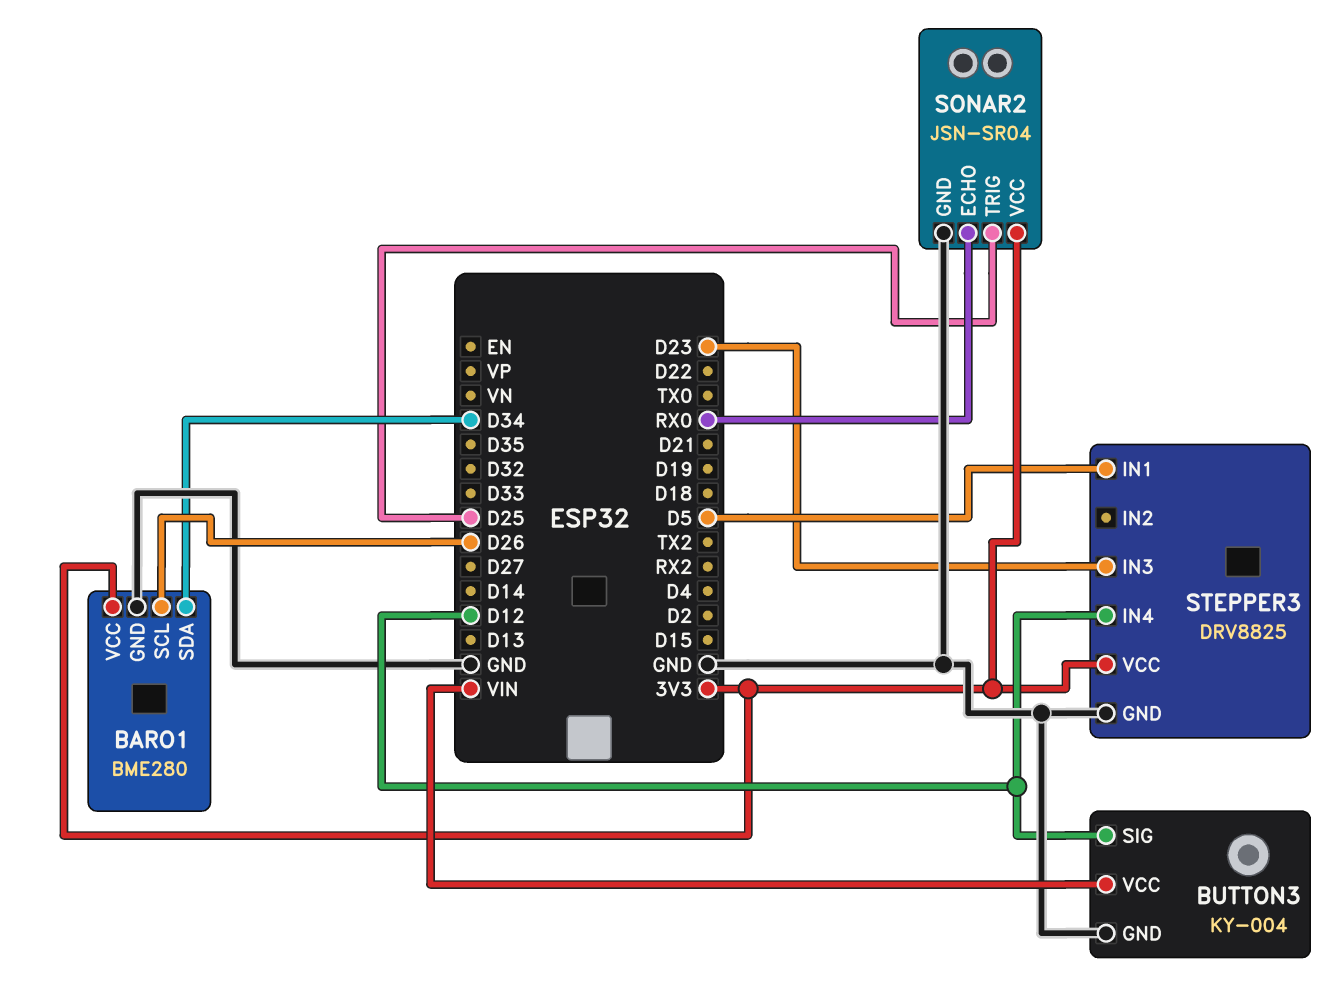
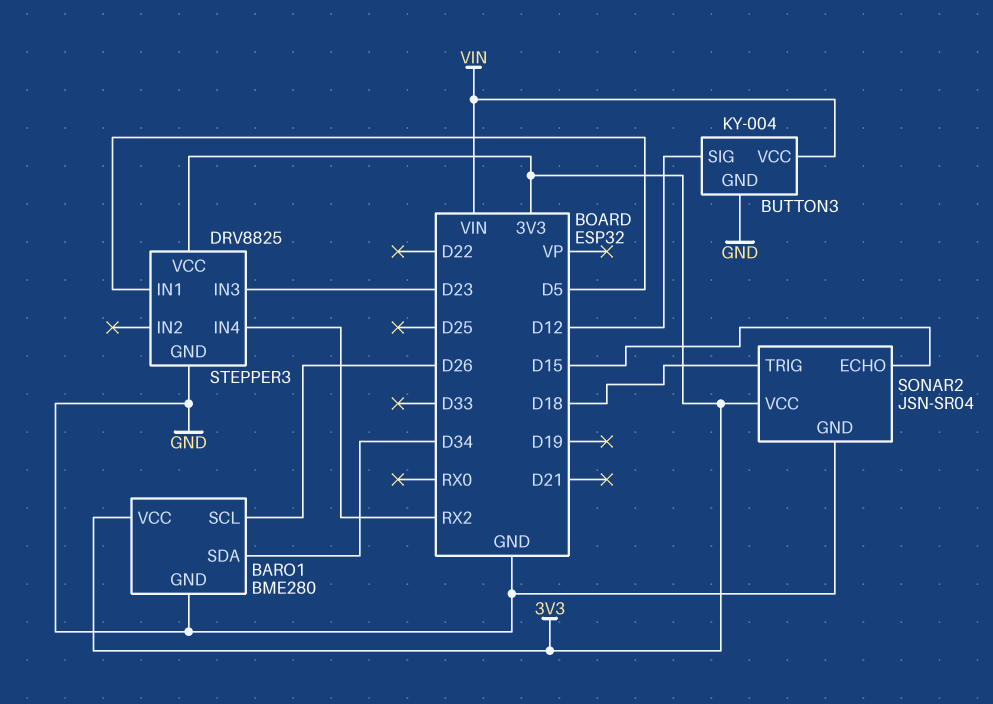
SONAR2 pin ECHO: RX0 -> D15
SONAR2 pin TRIG: D25 -> D18
STEPPER3 pin IN4: D12 -> RX2

